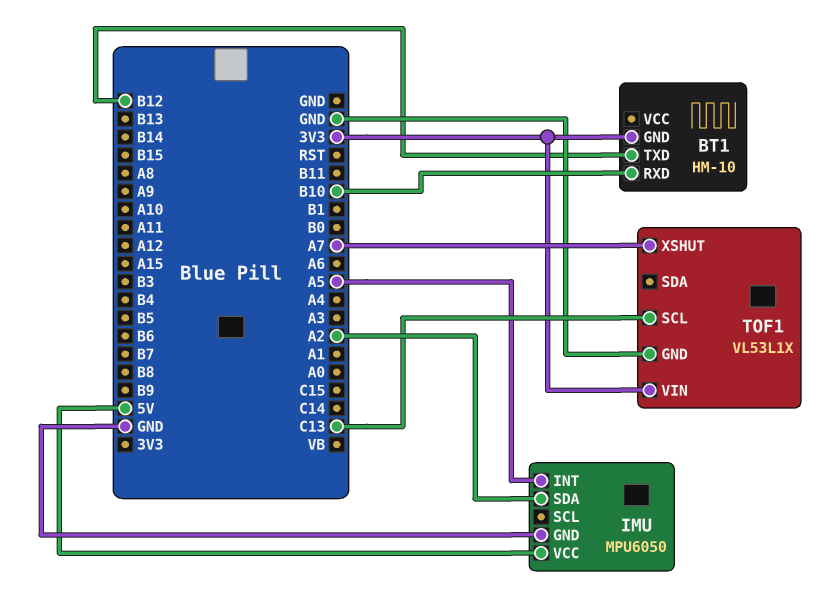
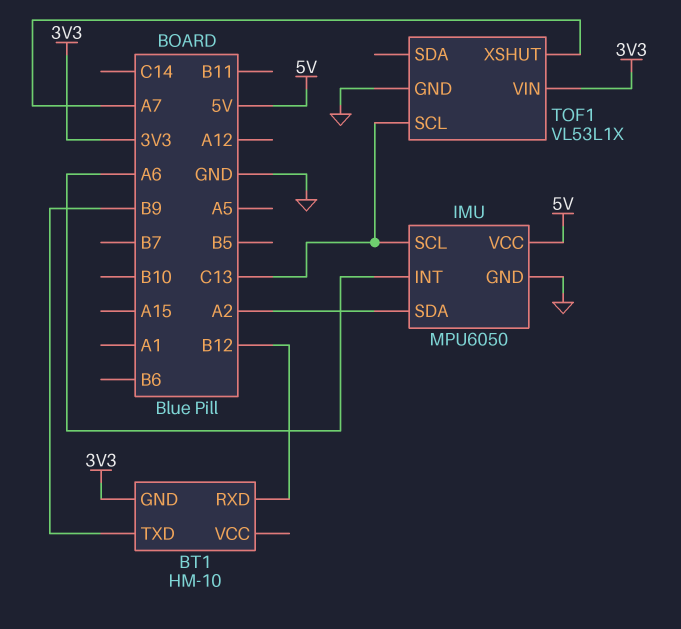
BT1 pin RXD: B10 -> B12
BT1 pin TXD: B12 -> B9
IMU pin INT: A5 -> A6
IMU pin SCL: none -> C13

